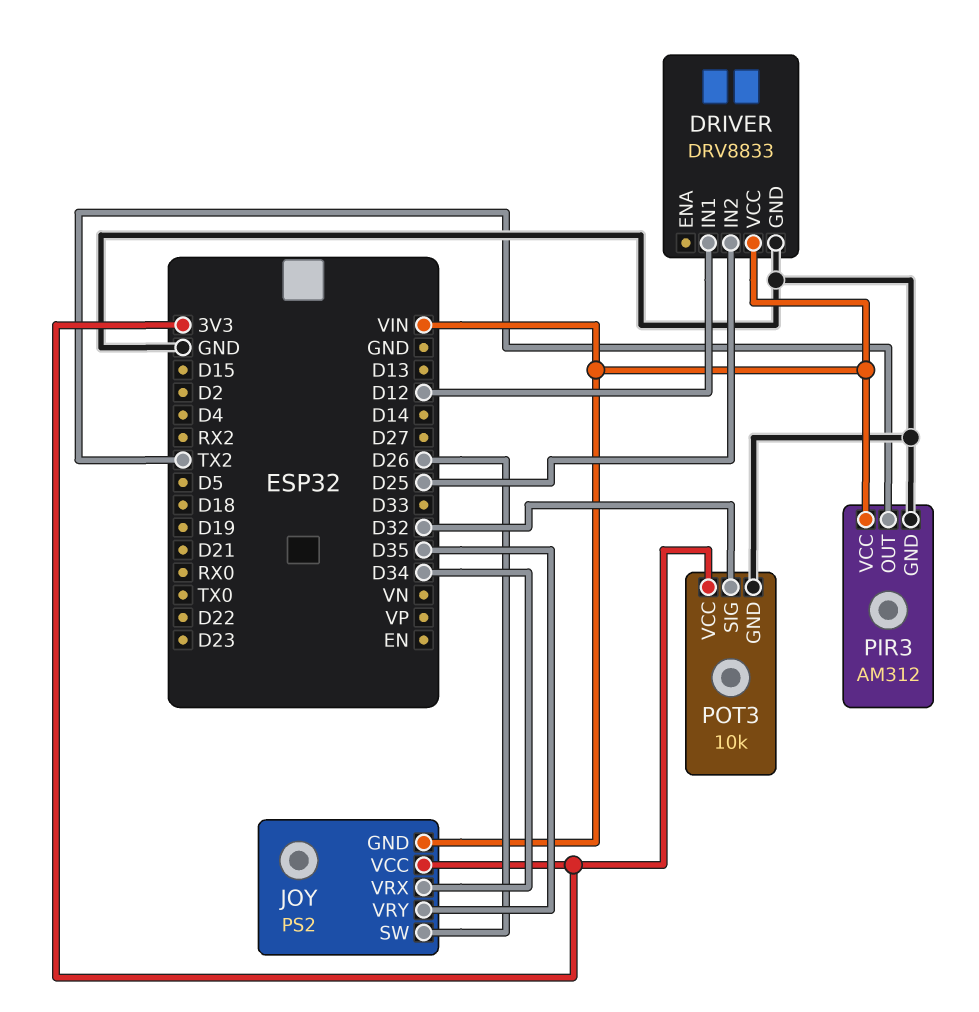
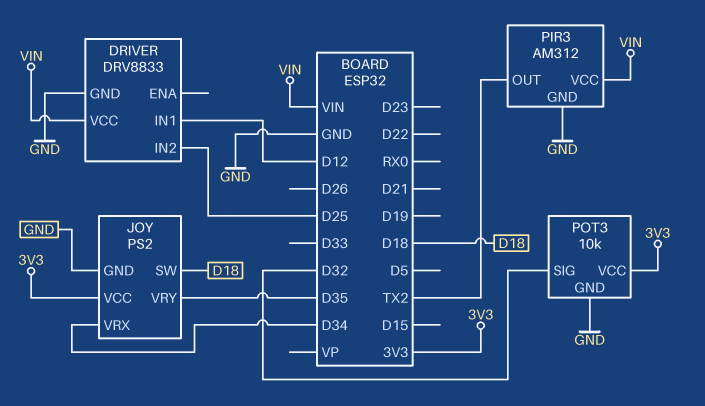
JOY pin GND: VIN -> GND
JOY pin SW: D26 -> D18

